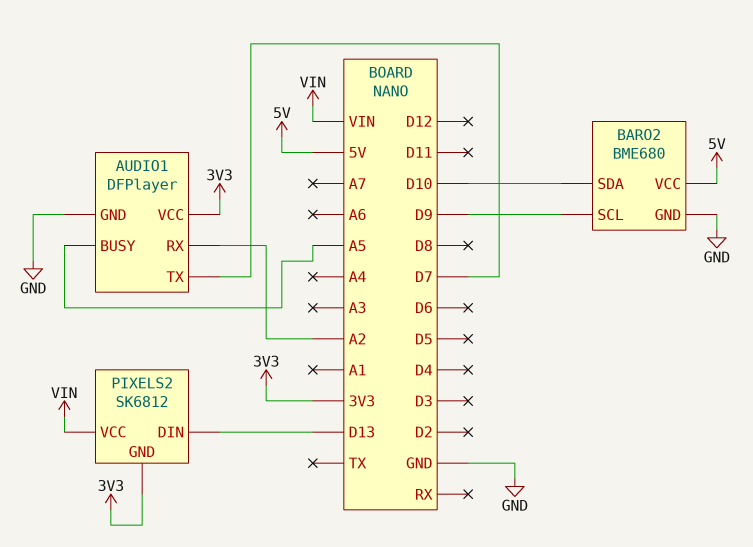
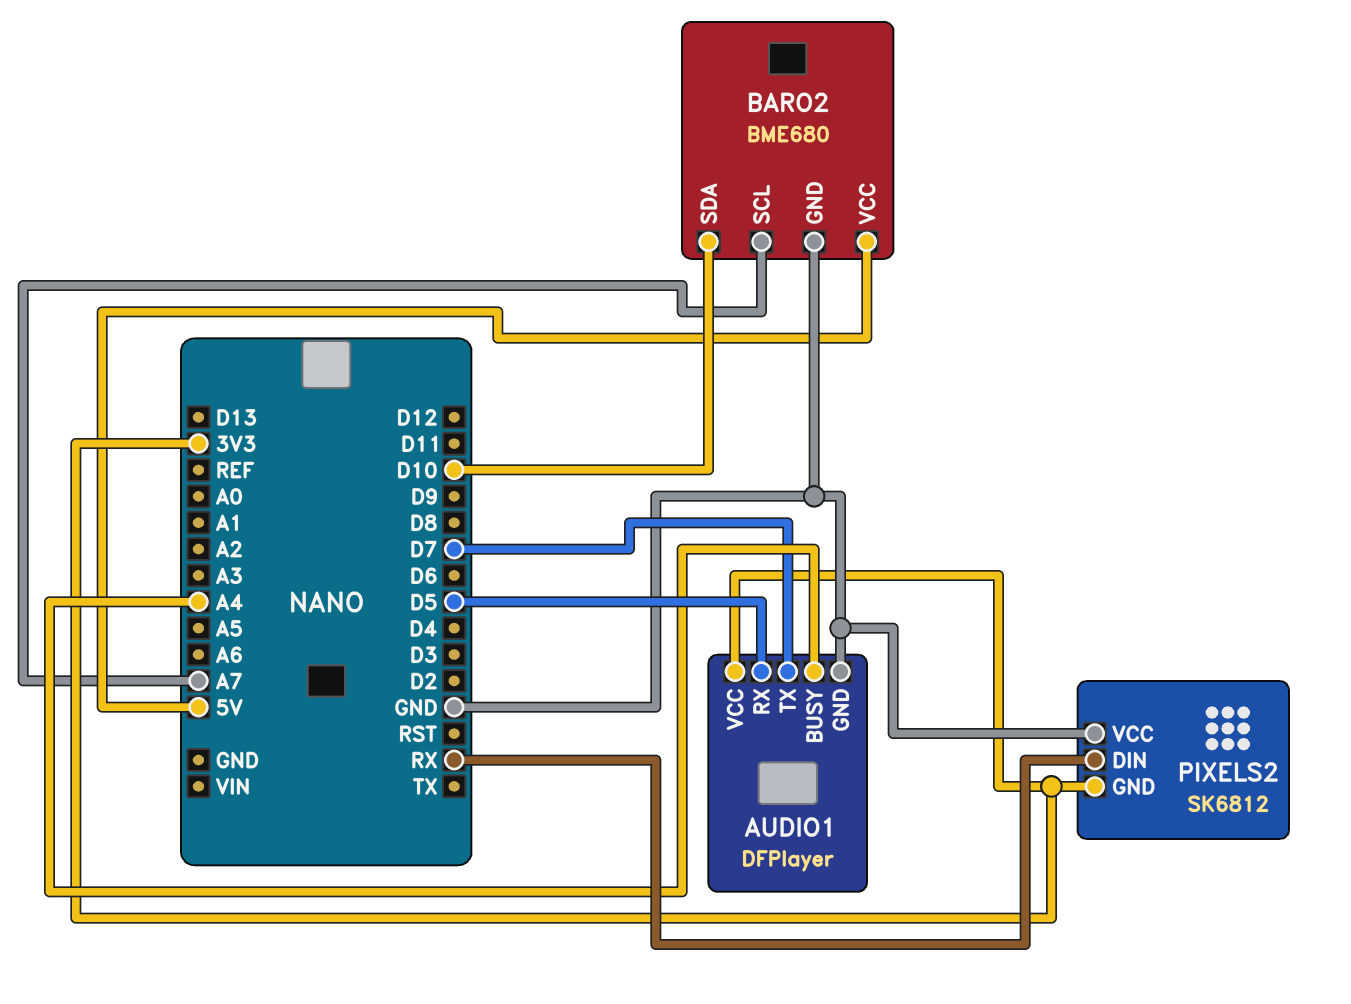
AUDIO1 pin BUSY: A5 -> A4
AUDIO1 pin RX: A2 -> D5
BARO2 pin SCL: D9 -> A7
PIXELS2 pin DIN: D13 -> RX
PIXELS2 pin VCC: VIN -> GND

